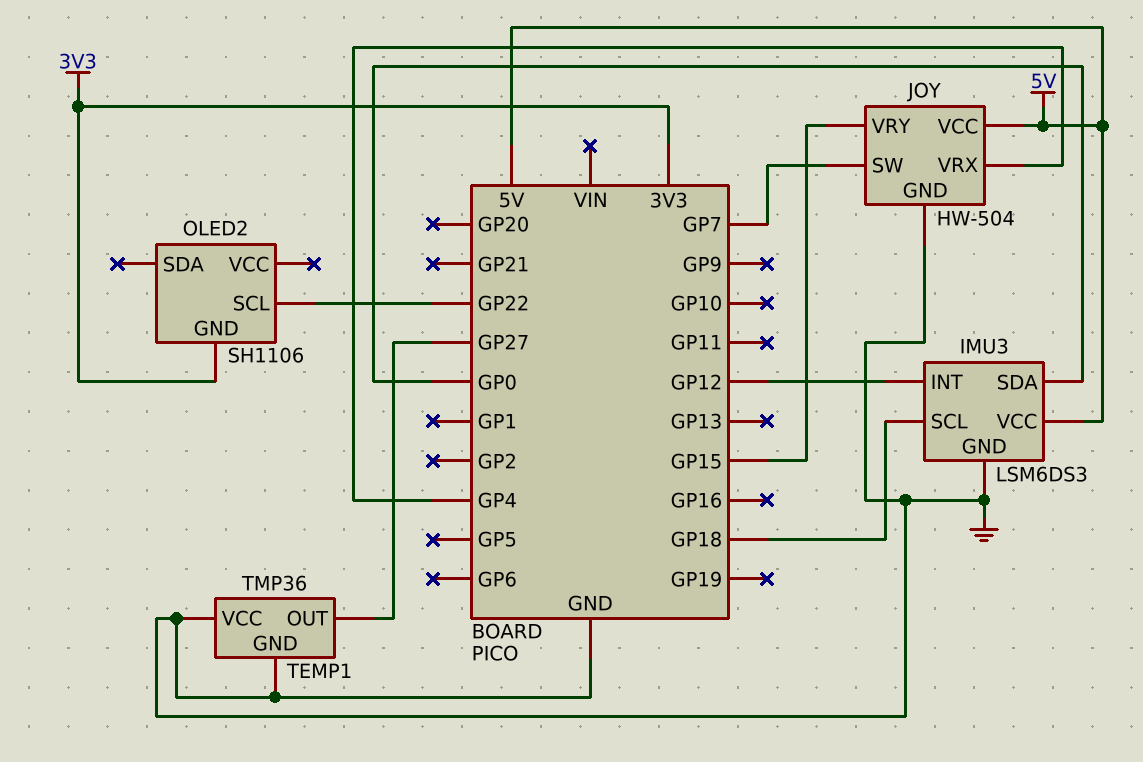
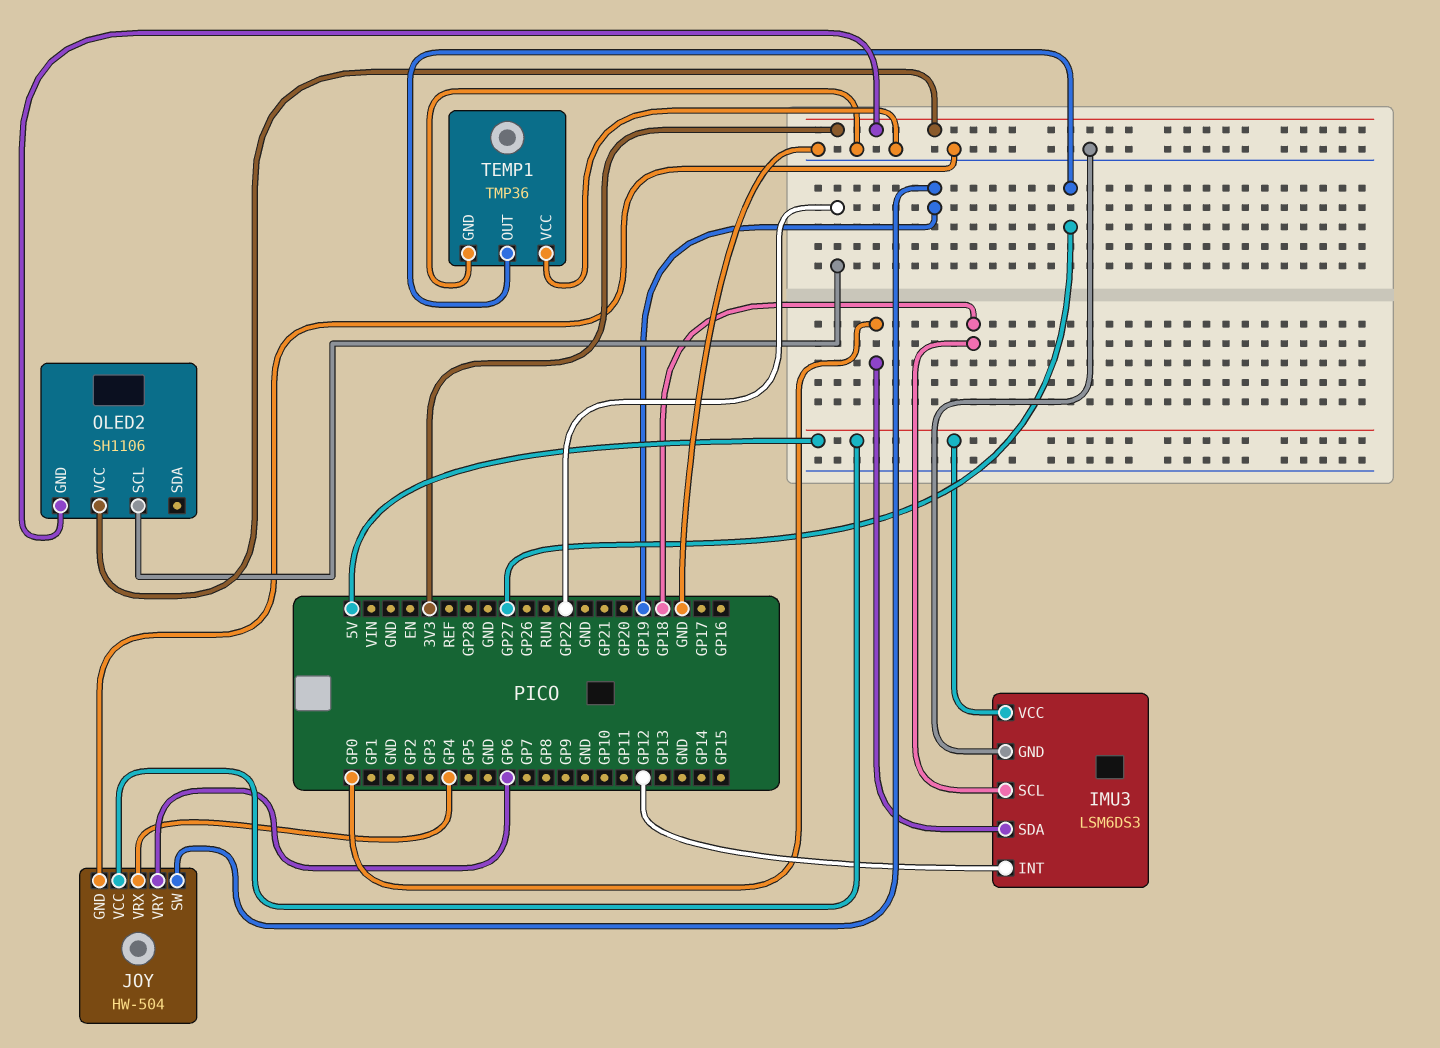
JOY pin SW: GP7 -> GP19
JOY pin VRY: GP15 -> GP6
OLED2 pin VCC: none -> 3V3

